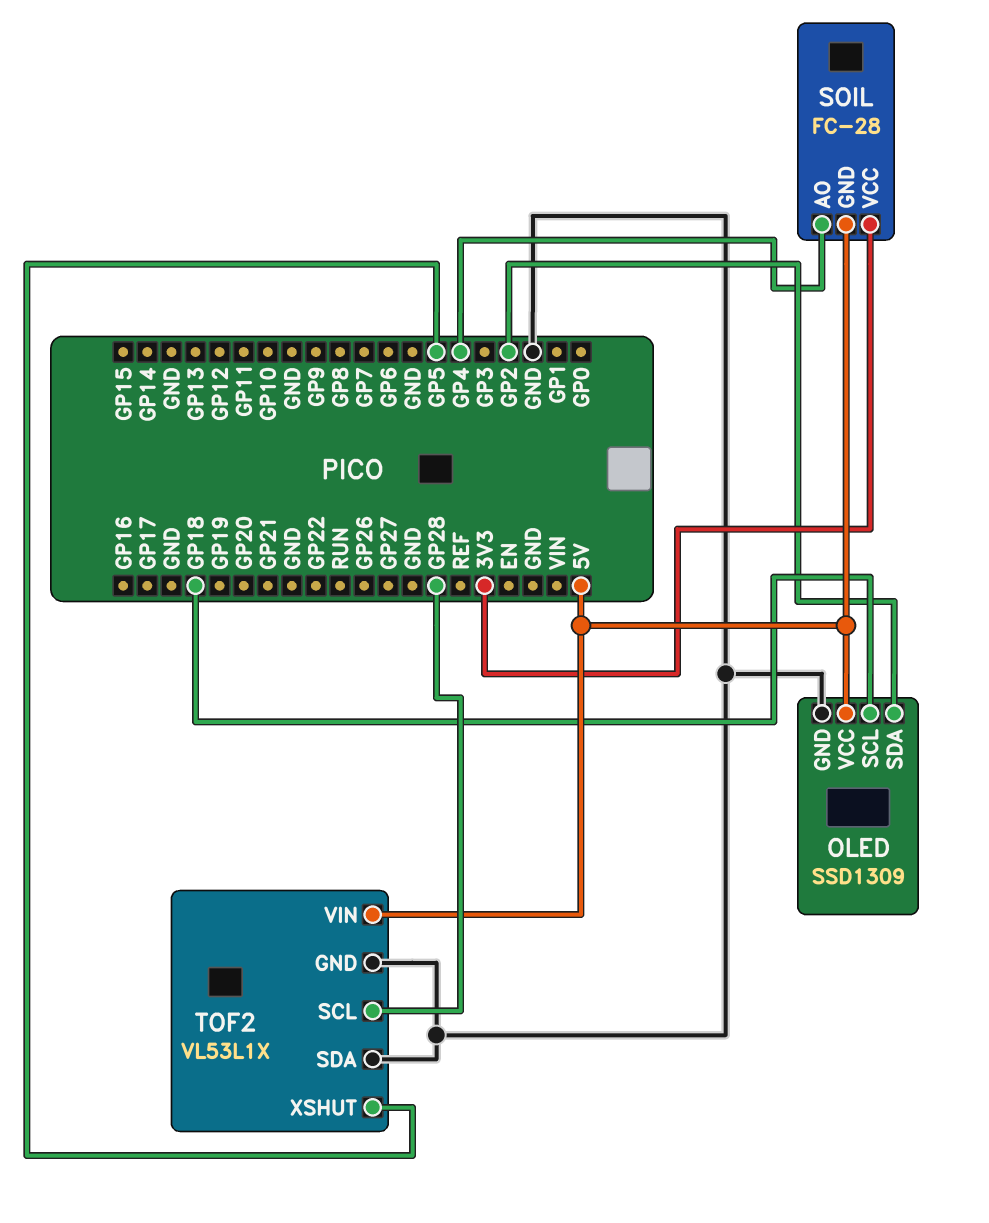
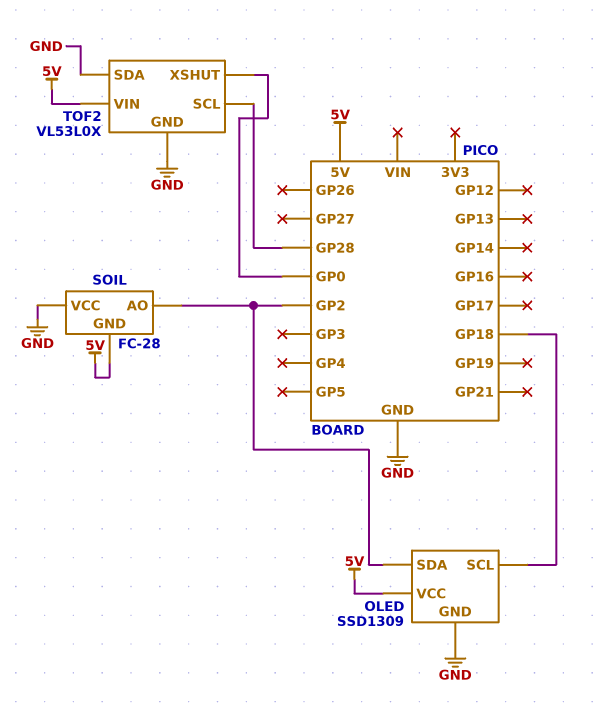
SOIL pin AO: GP4 -> GP2
SOIL pin VCC: 3V3 -> GND
TOF2: VL53L1X -> VL53L0X
TOF2 pin XSHUT: GP5 -> GP0

